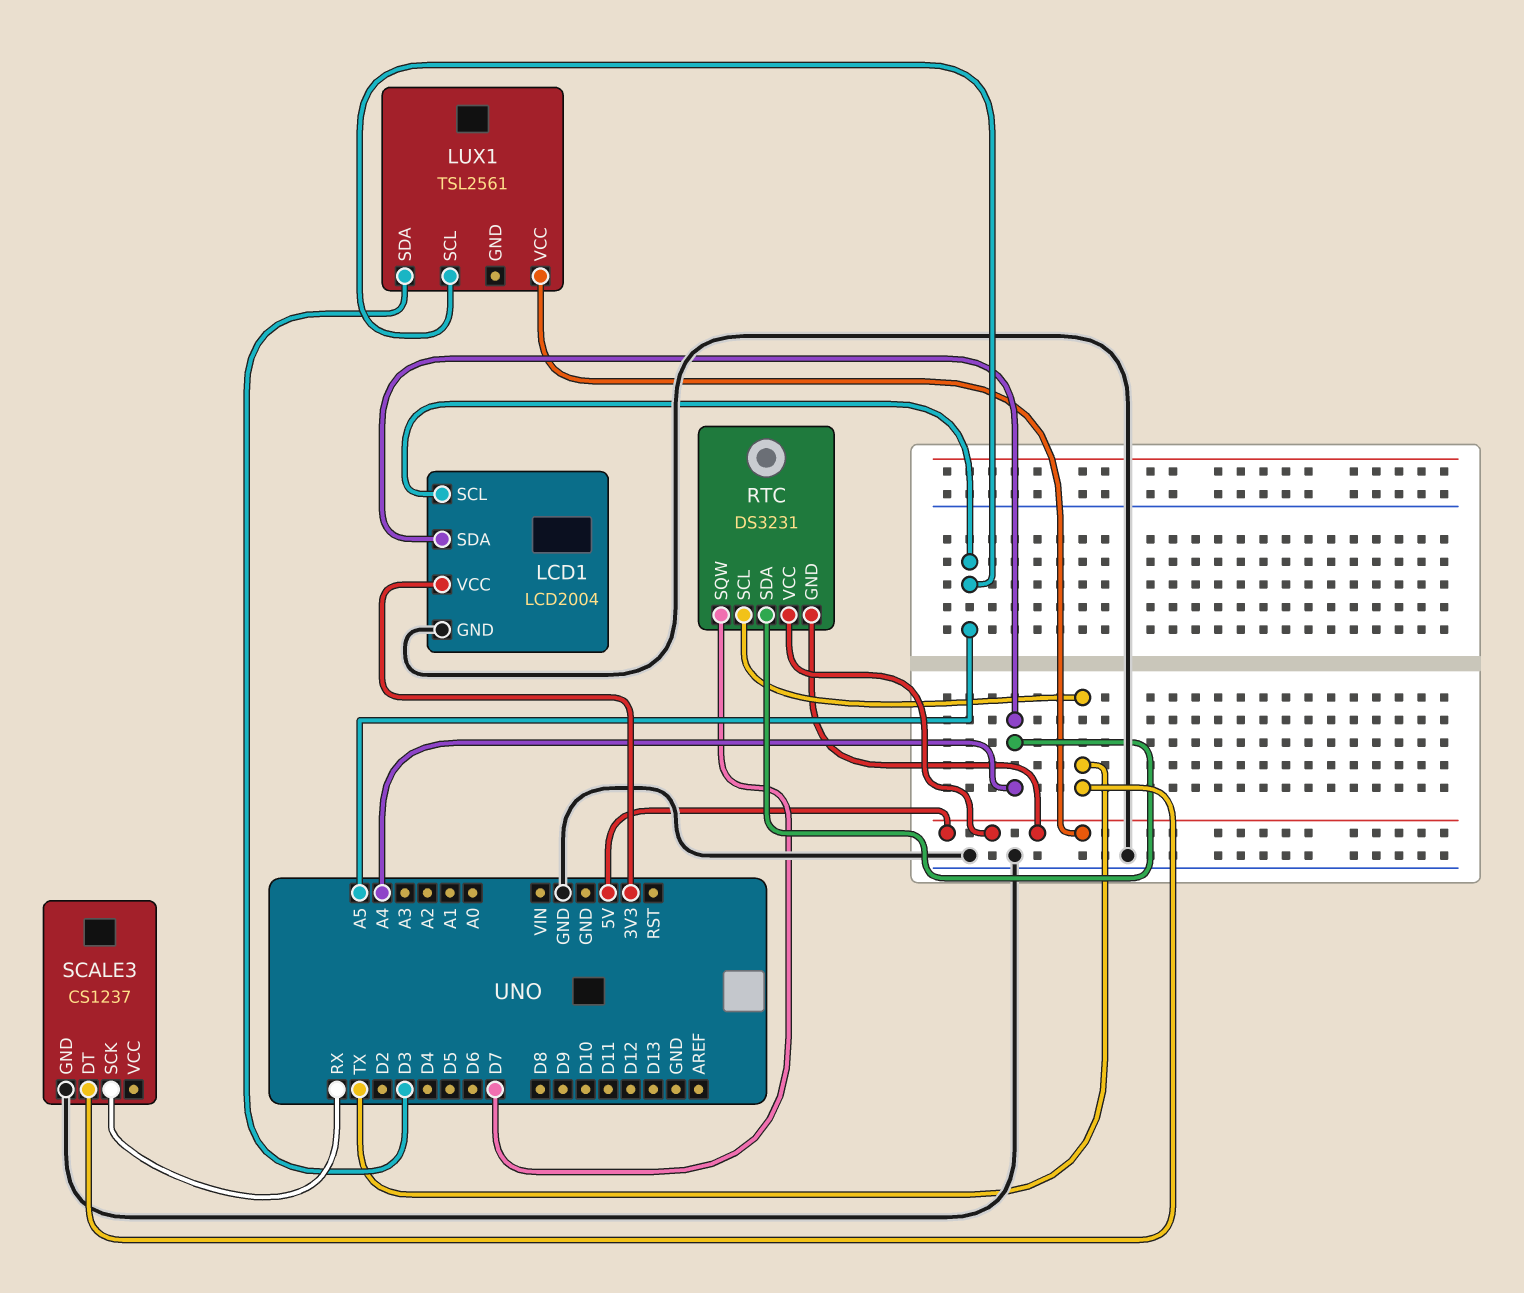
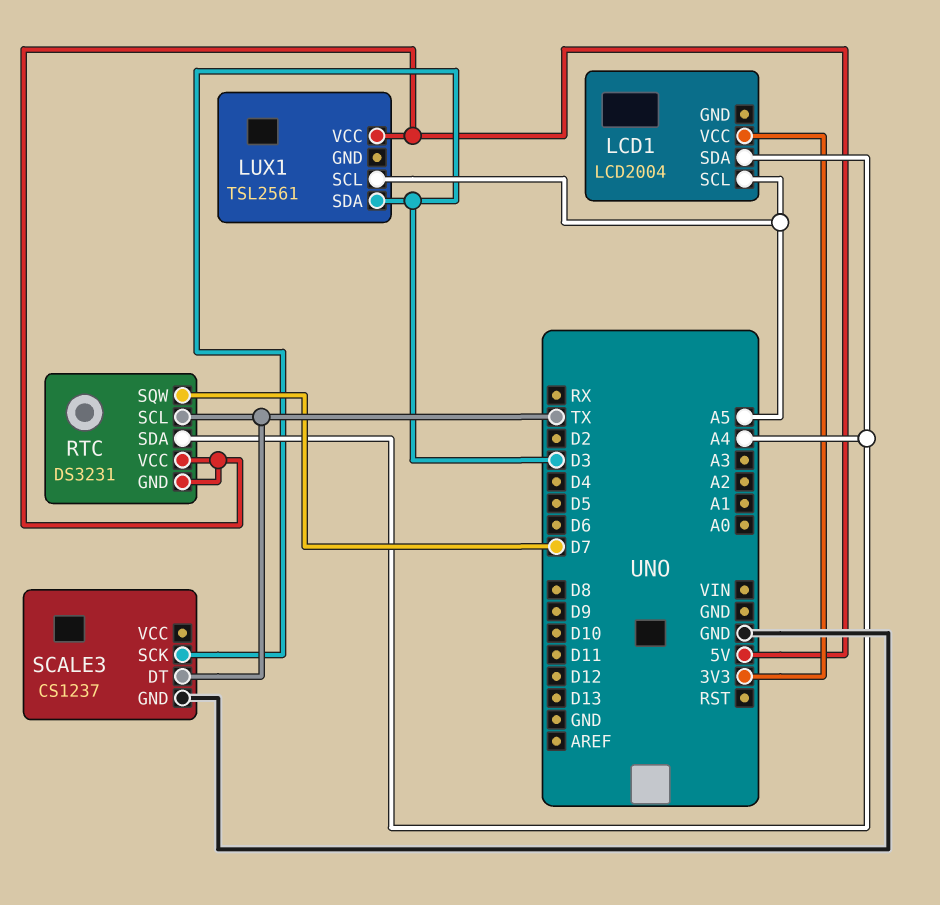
LCD1 pin GND: GND -> none
SCALE3 pin SCK: RX -> D3

